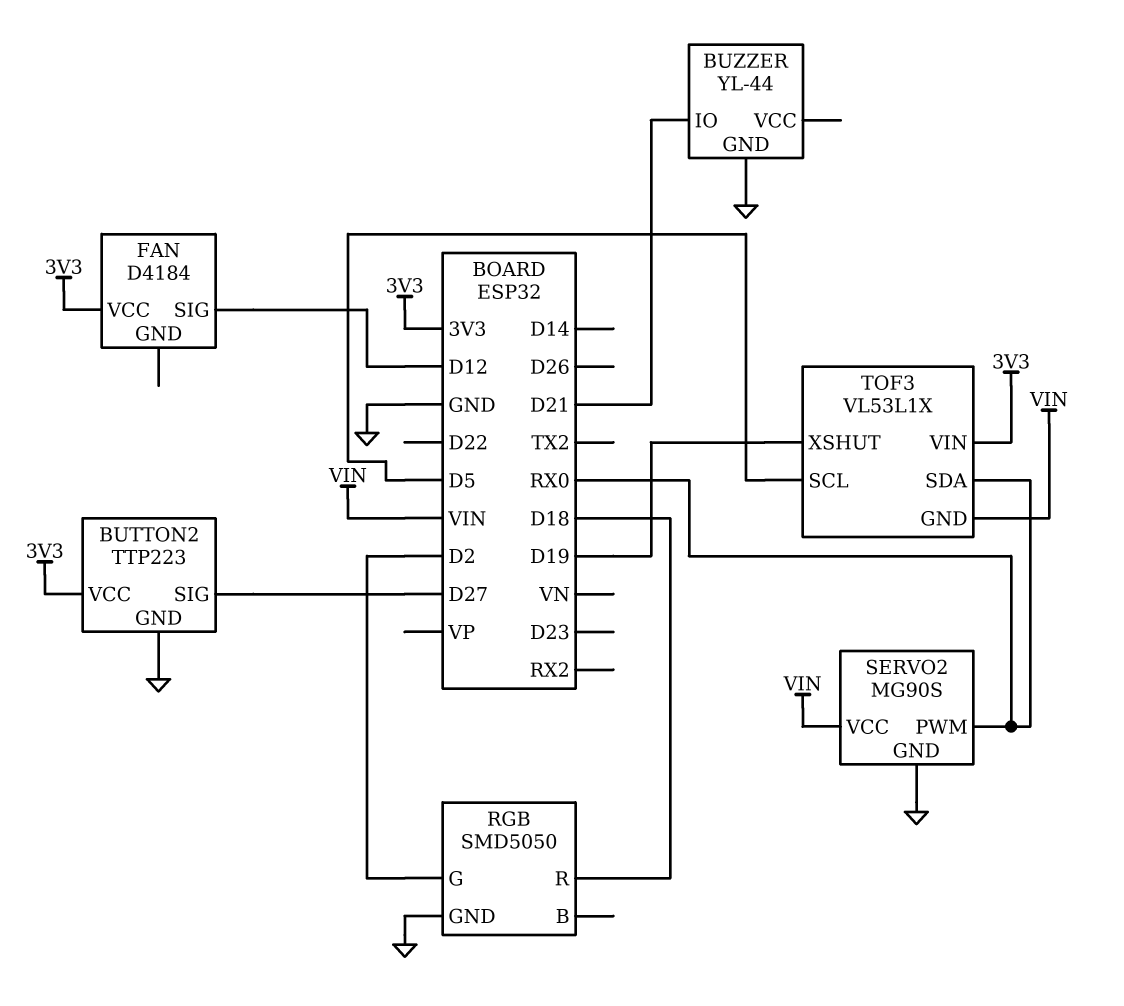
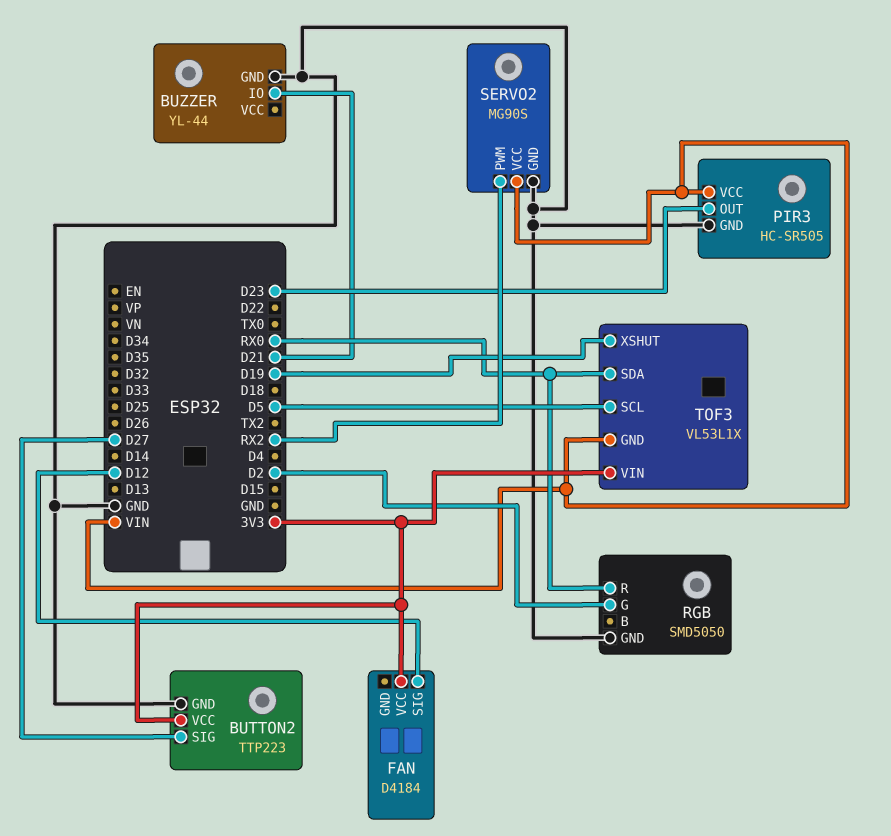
PIR3: none -> HC-SR505
PIR3 pin GND: none -> GND
PIR3 pin OUT: none -> D23
PIR3 pin VCC: none -> VIN
RGB pin R: D18 -> RX0
SERVO2 pin PWM: RX0 -> RX2

